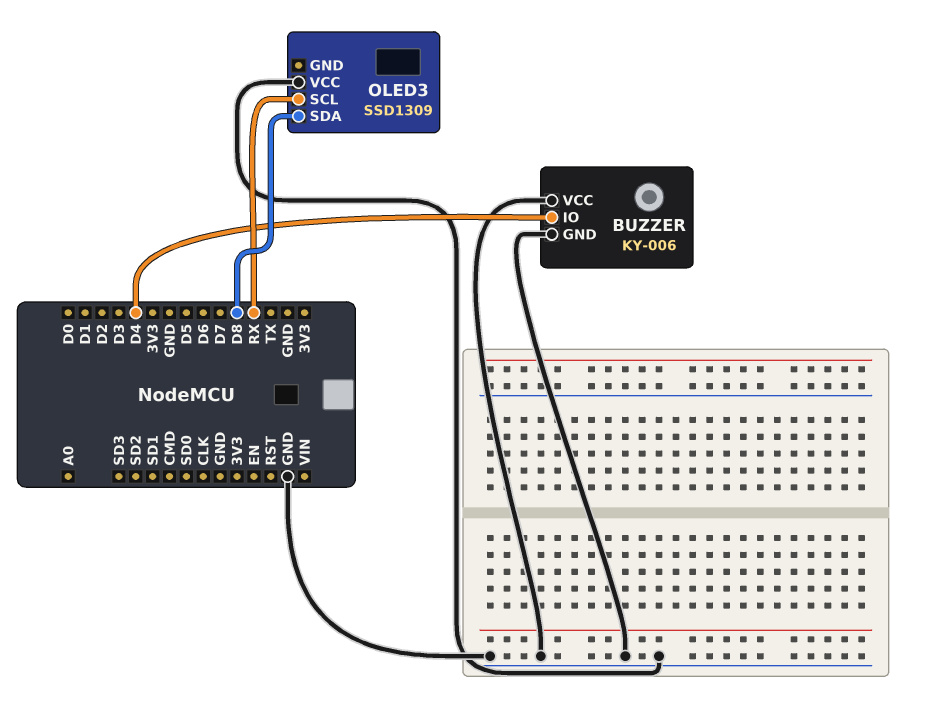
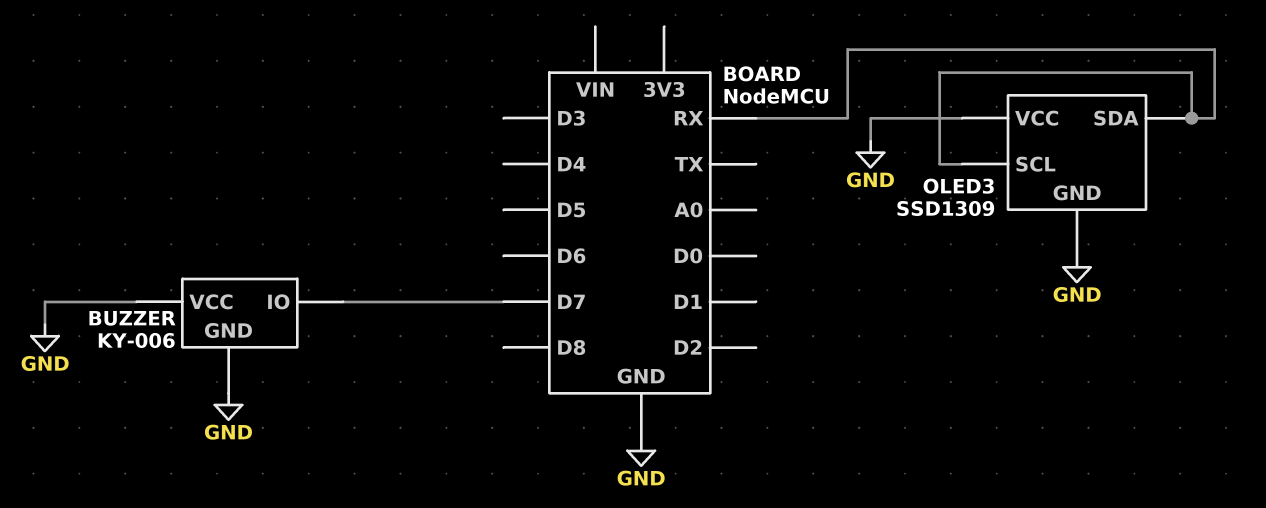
BUZZER pin IO: D4 -> D7
OLED3 pin GND: none -> GND
OLED3 pin SDA: D8 -> RX

